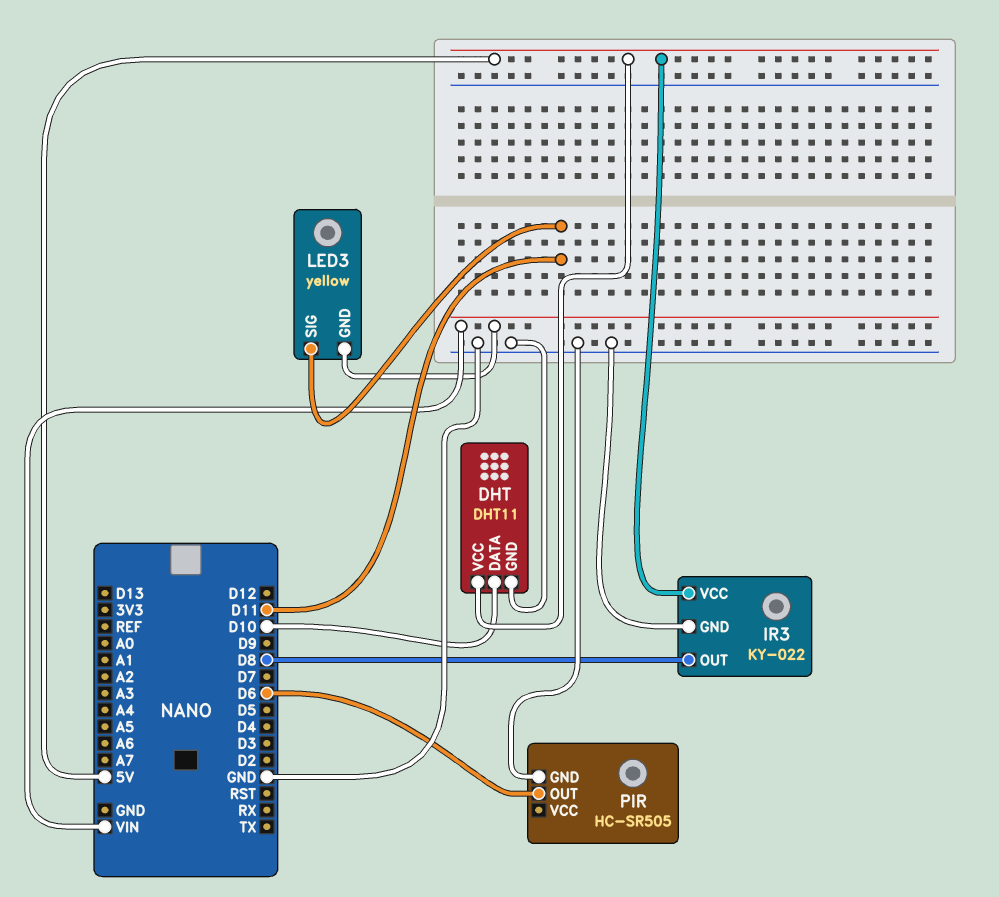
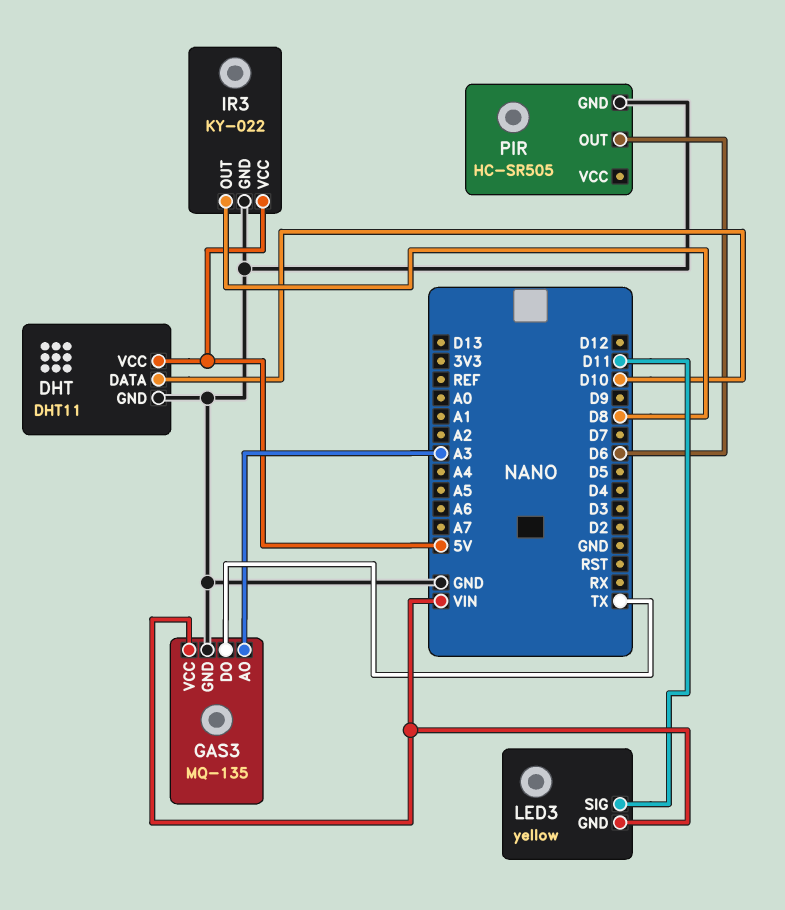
GAS3: none -> MQ-135
GAS3 pin AO: none -> A3
GAS3 pin DO: none -> TX
GAS3 pin GND: none -> GND
GAS3 pin VCC: none -> VIN

